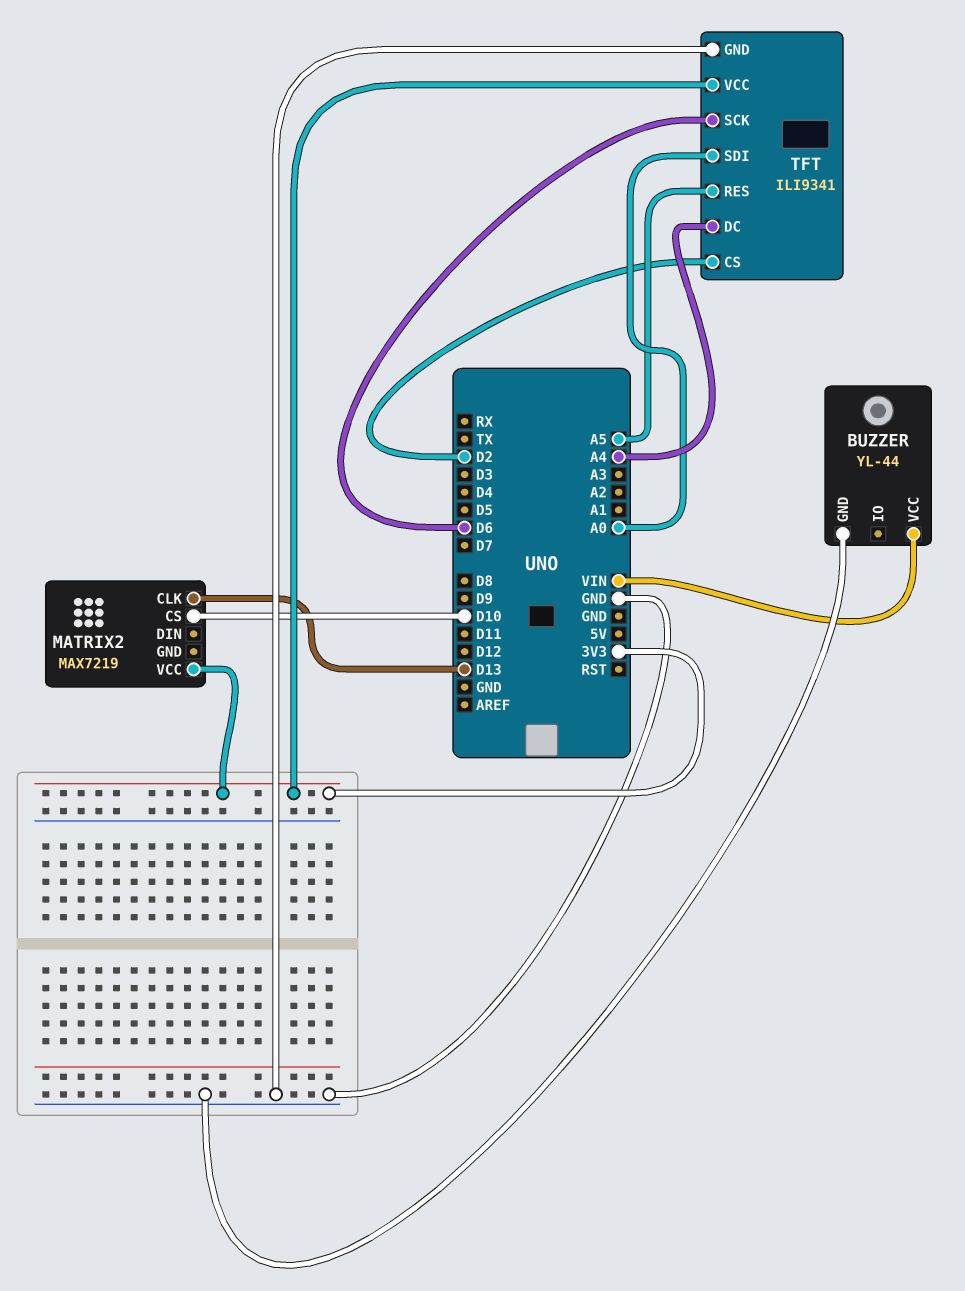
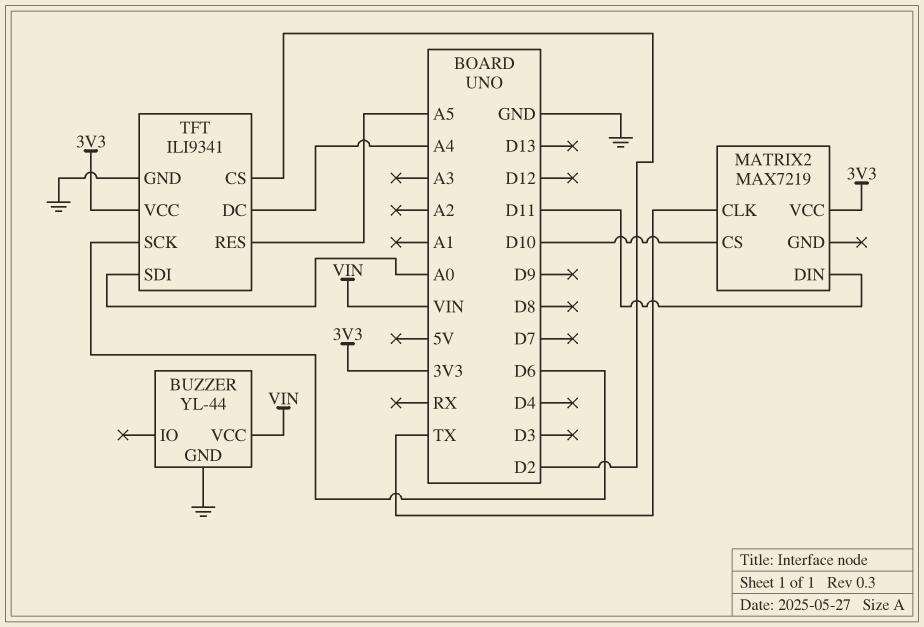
MATRIX2 pin CLK: D13 -> TX
MATRIX2 pin DIN: none -> D11

